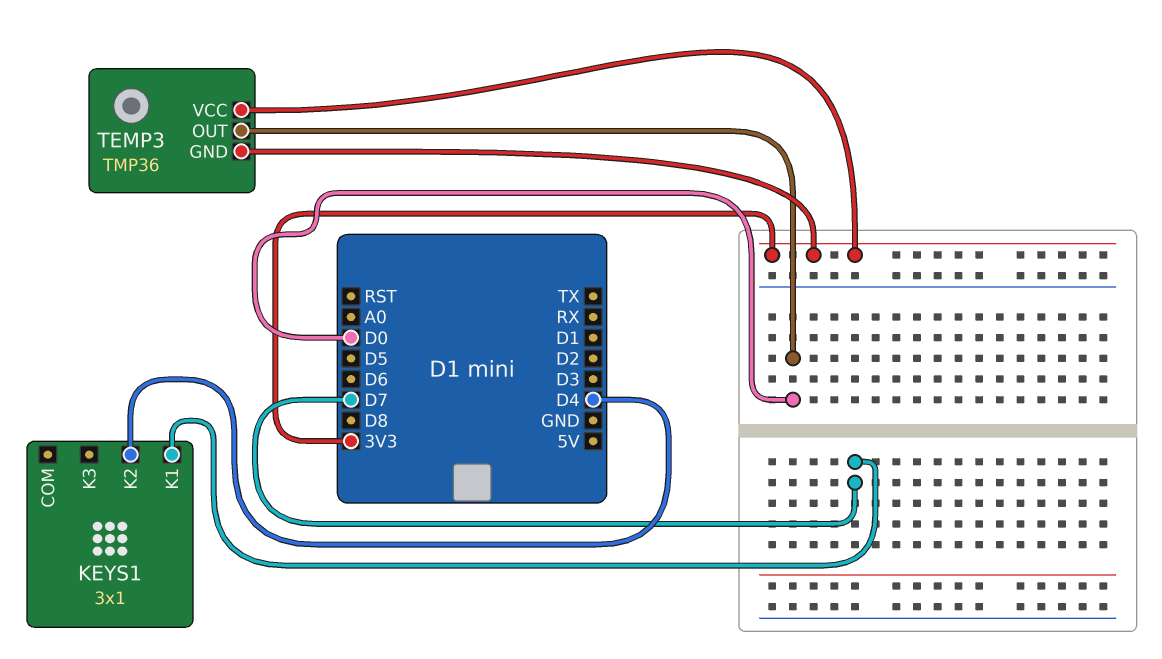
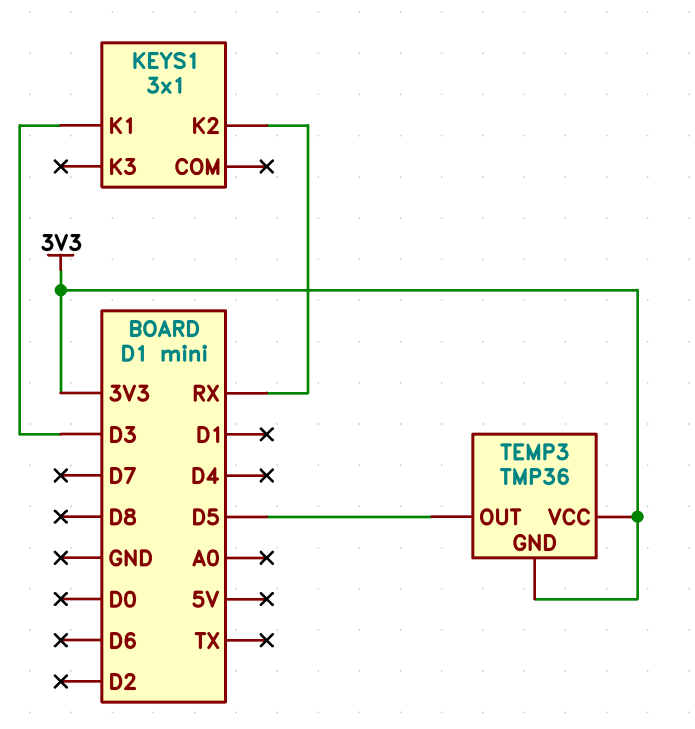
KEYS1 pin K1: D7 -> D3
KEYS1 pin K2: D4 -> RX
TEMP3 pin OUT: D0 -> D5

